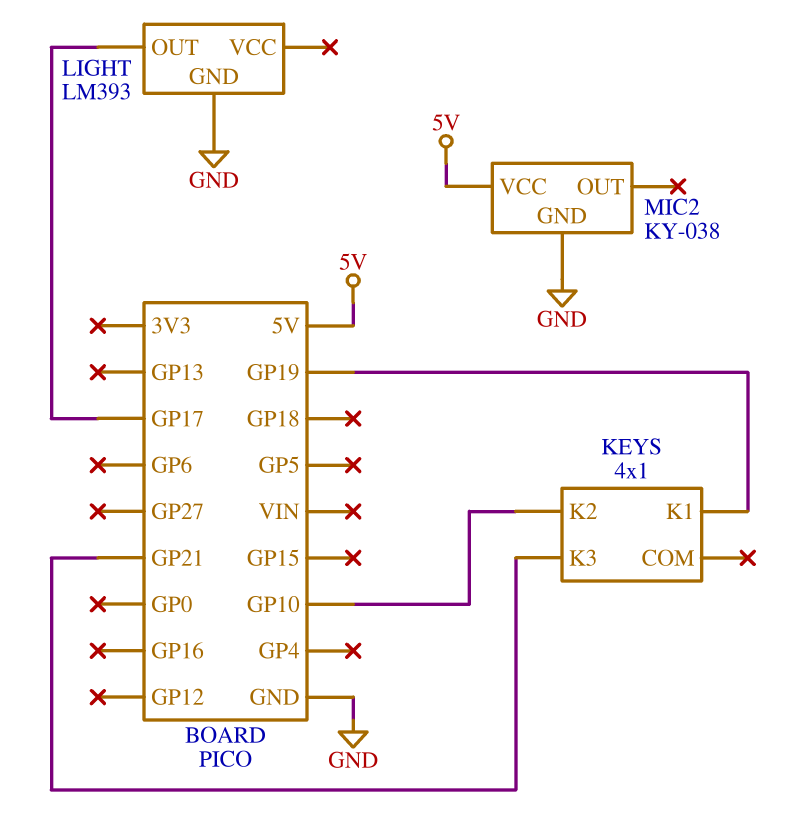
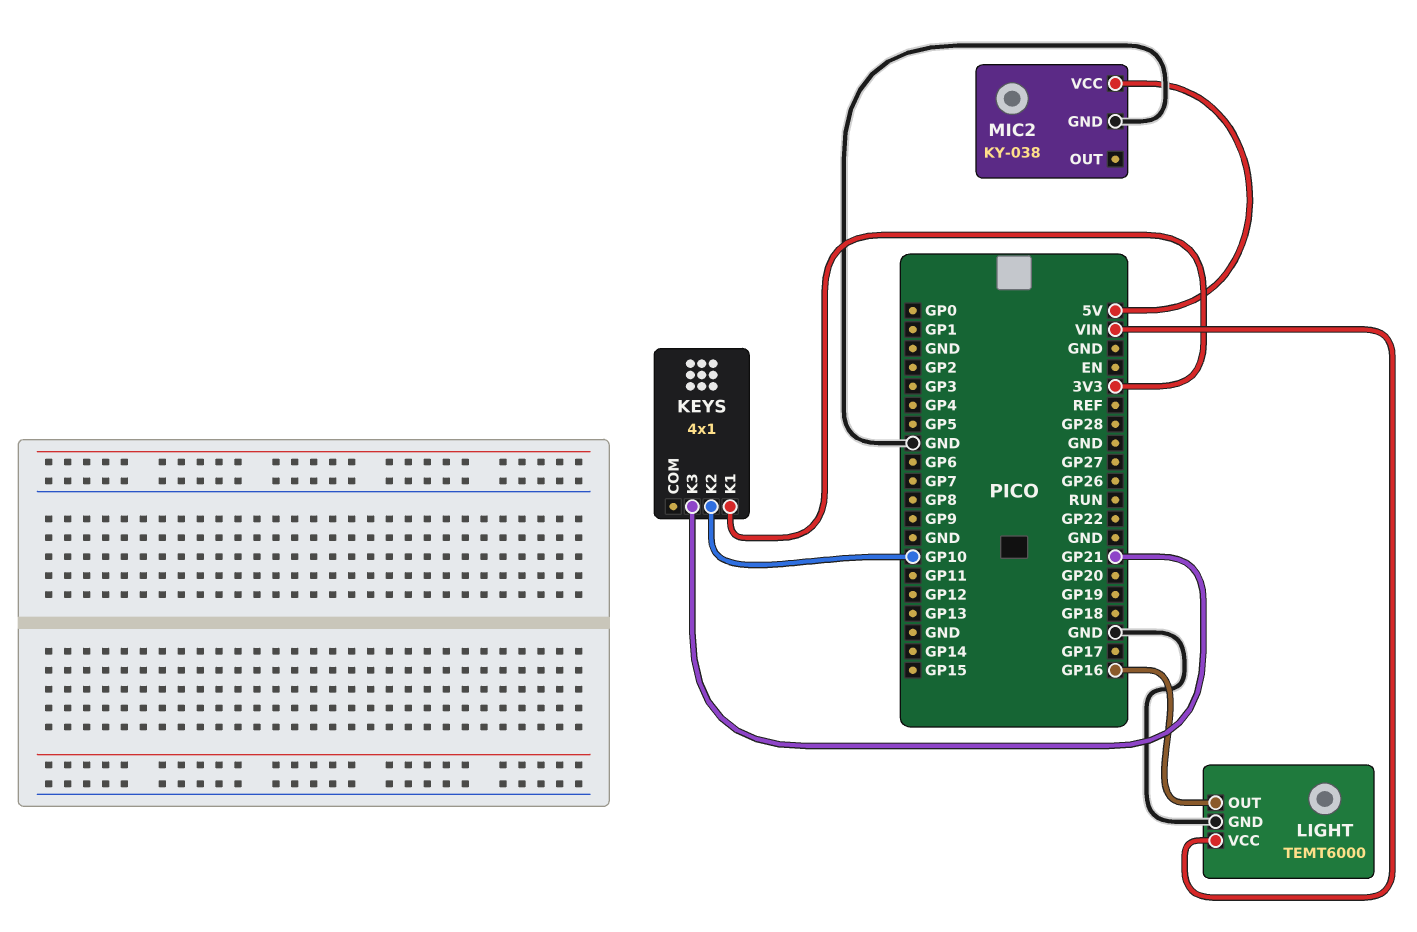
KEYS pin K1: GP19 -> 3V3
LIGHT: LM393 -> TEMT6000
LIGHT pin OUT: GP17 -> GP16
LIGHT pin VCC: none -> VIN

